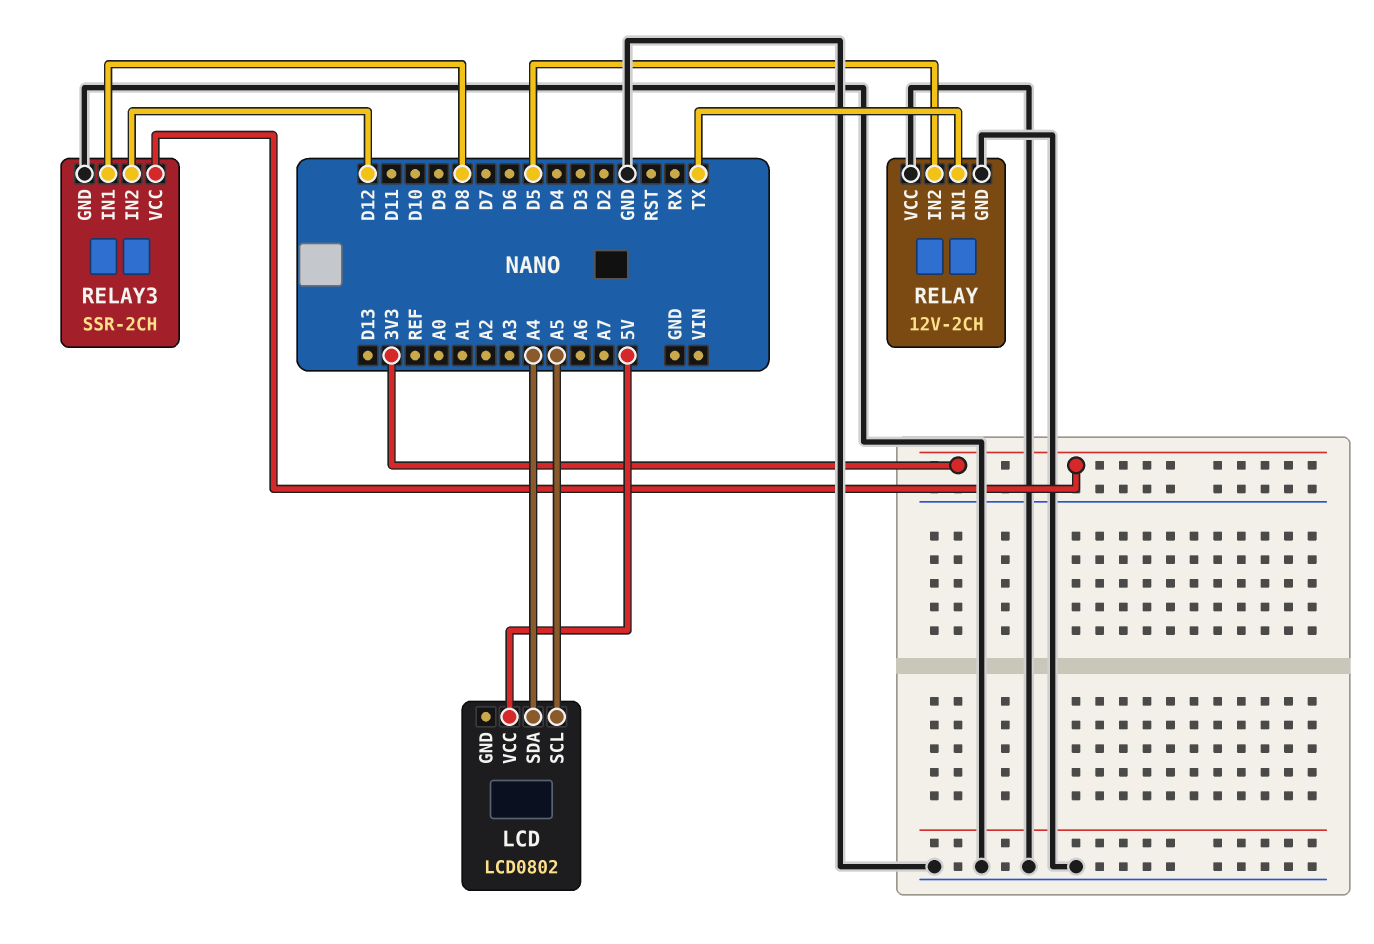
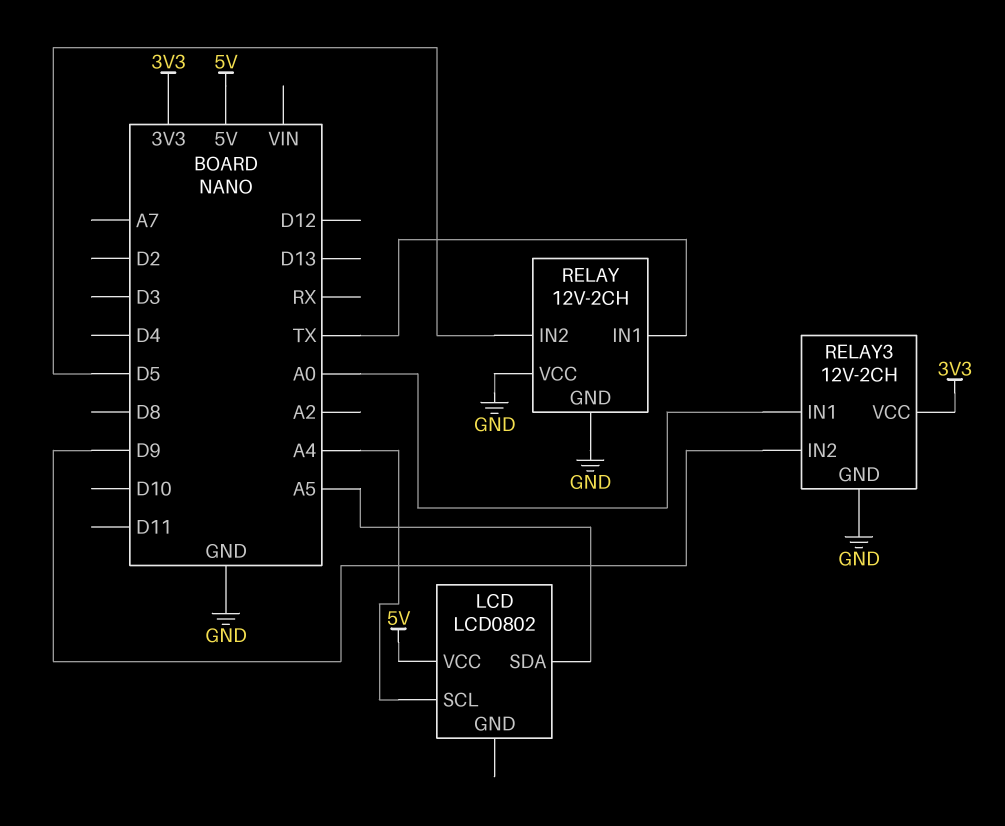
LCD pin SCL: A5 -> A4
LCD pin SDA: A4 -> A5
RELAY3: SSR-2CH -> 12V-2CH
RELAY3 pin IN1: D8 -> A0
RELAY3 pin IN2: D12 -> D9

